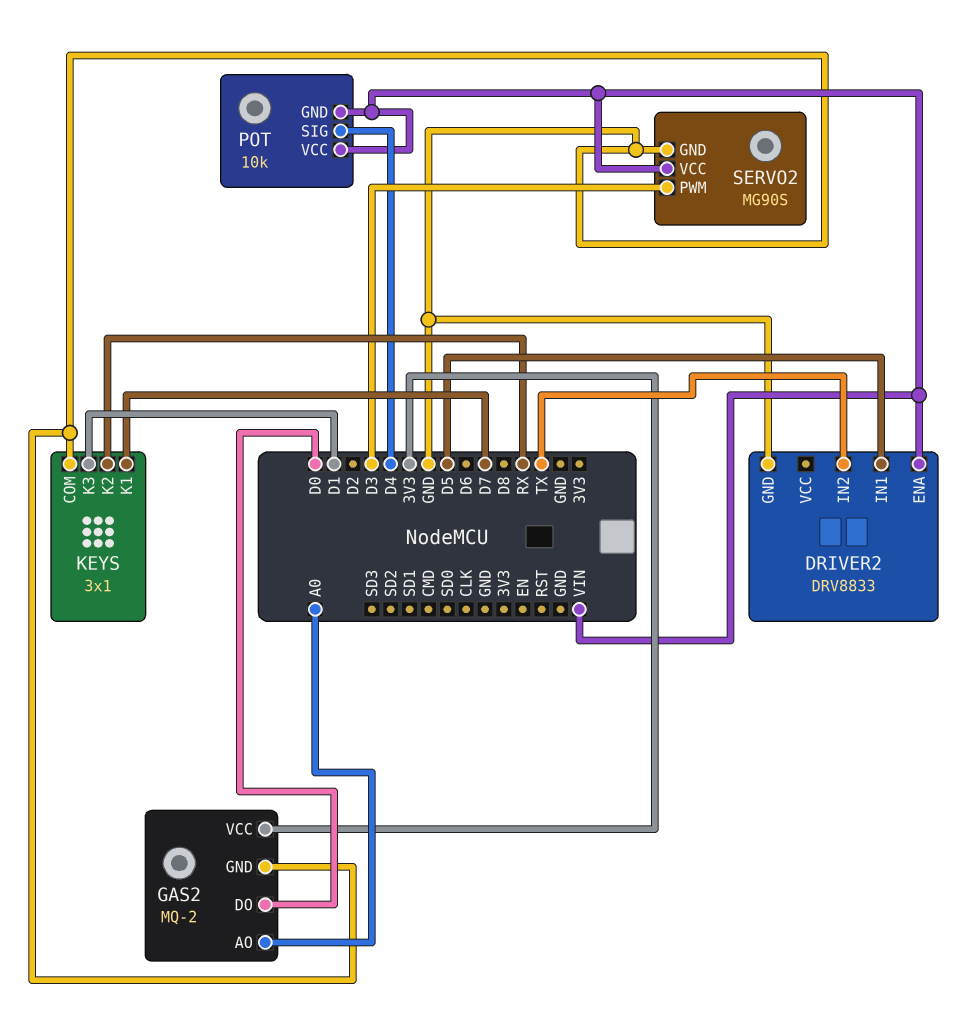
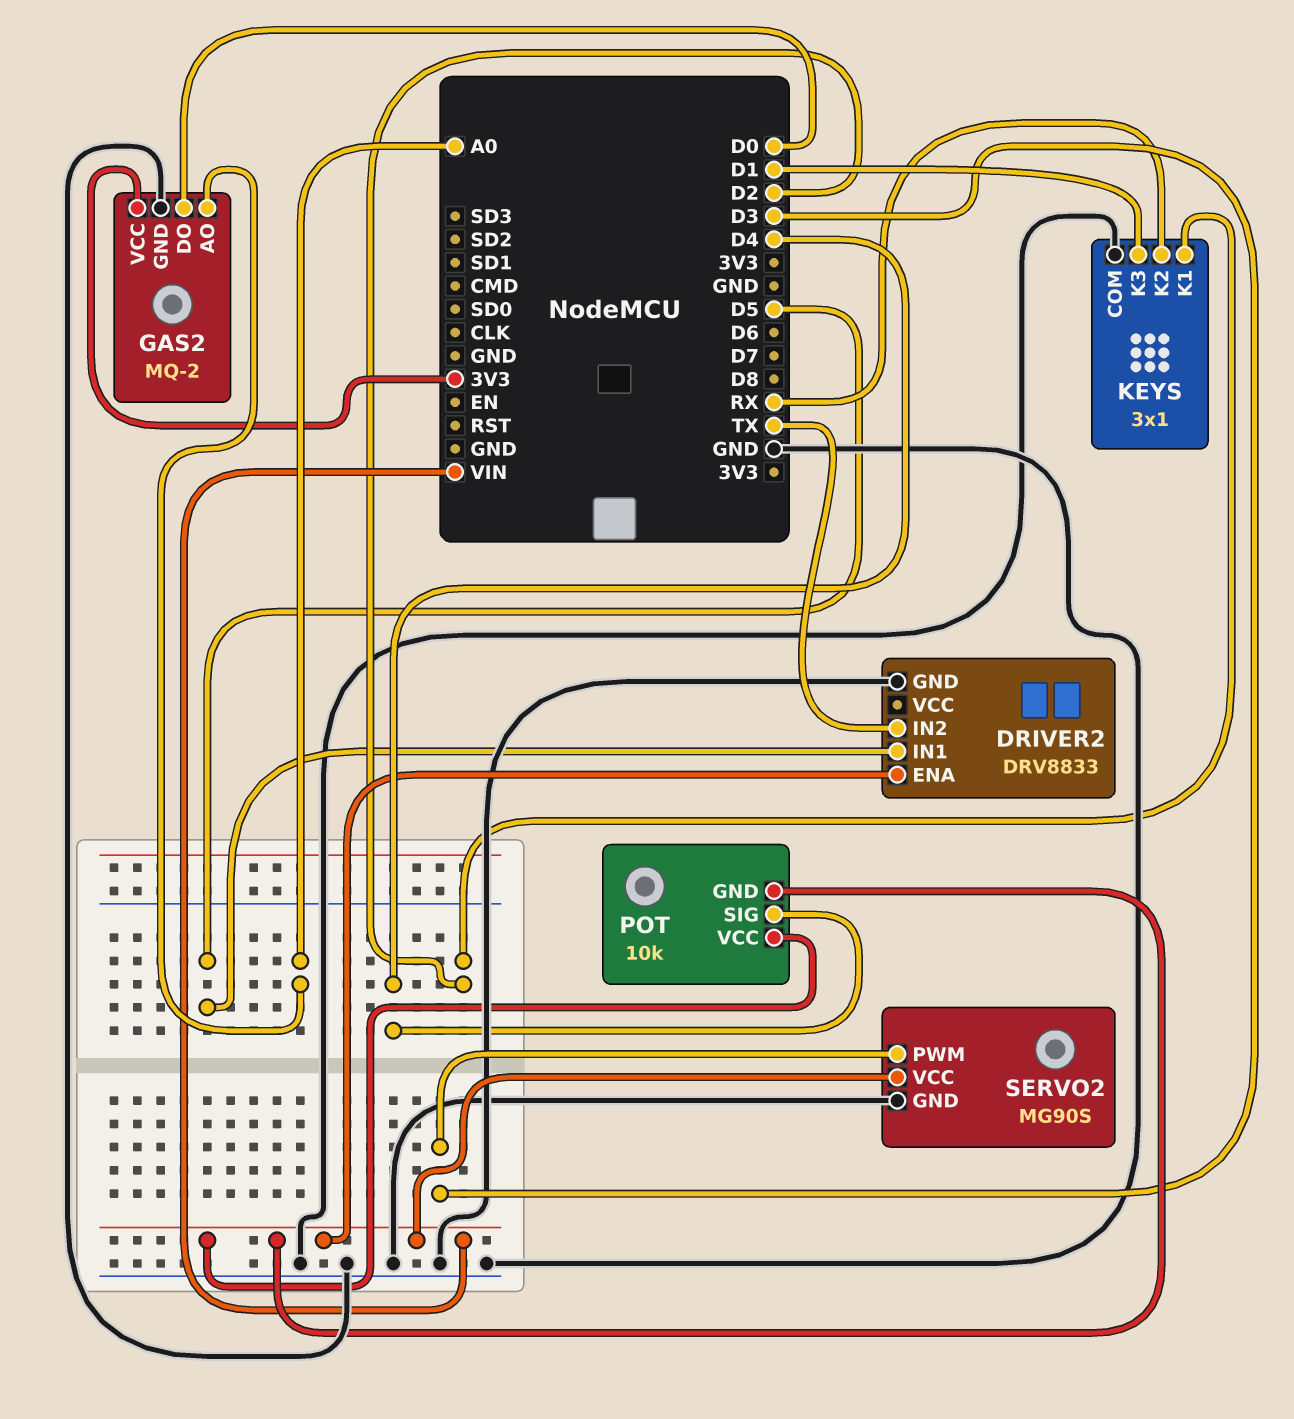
KEYS pin K1: D7 -> D2

